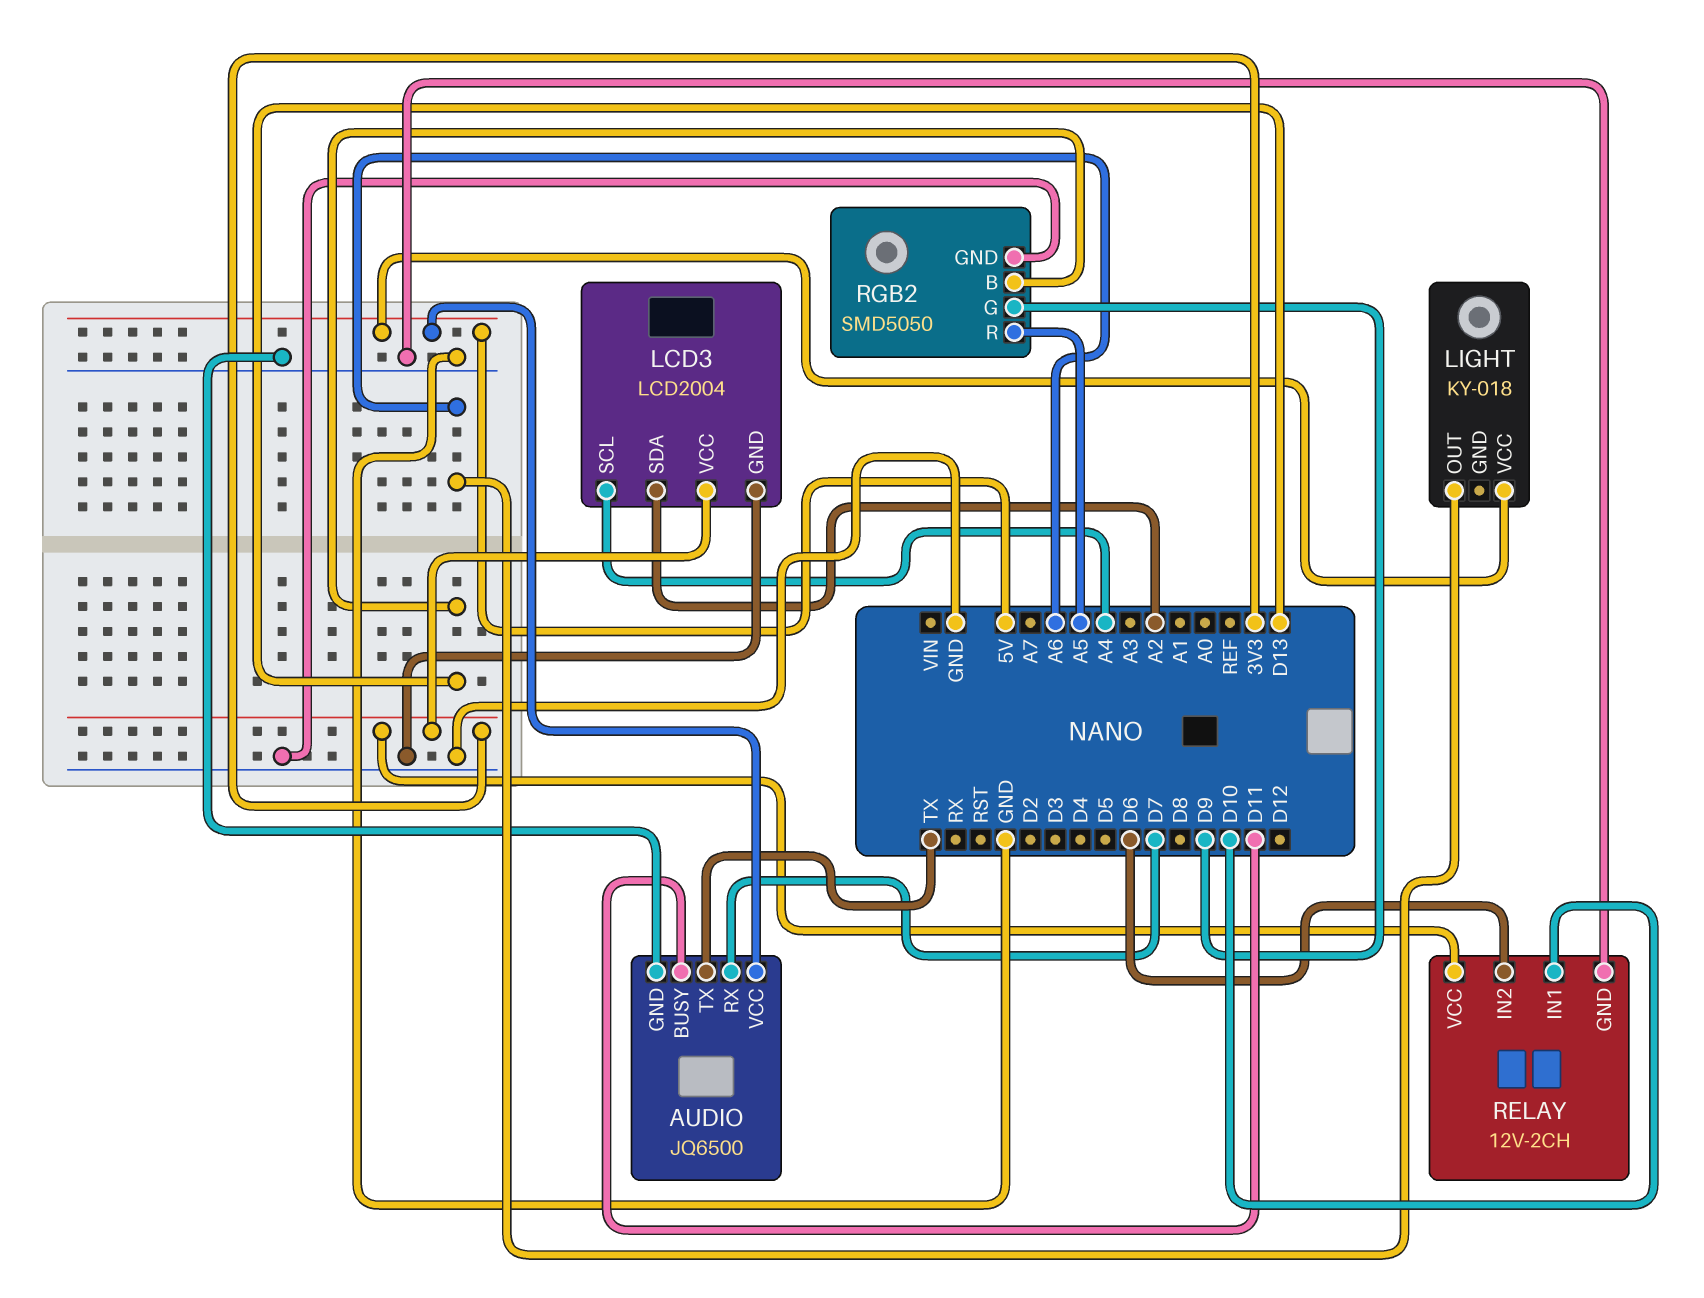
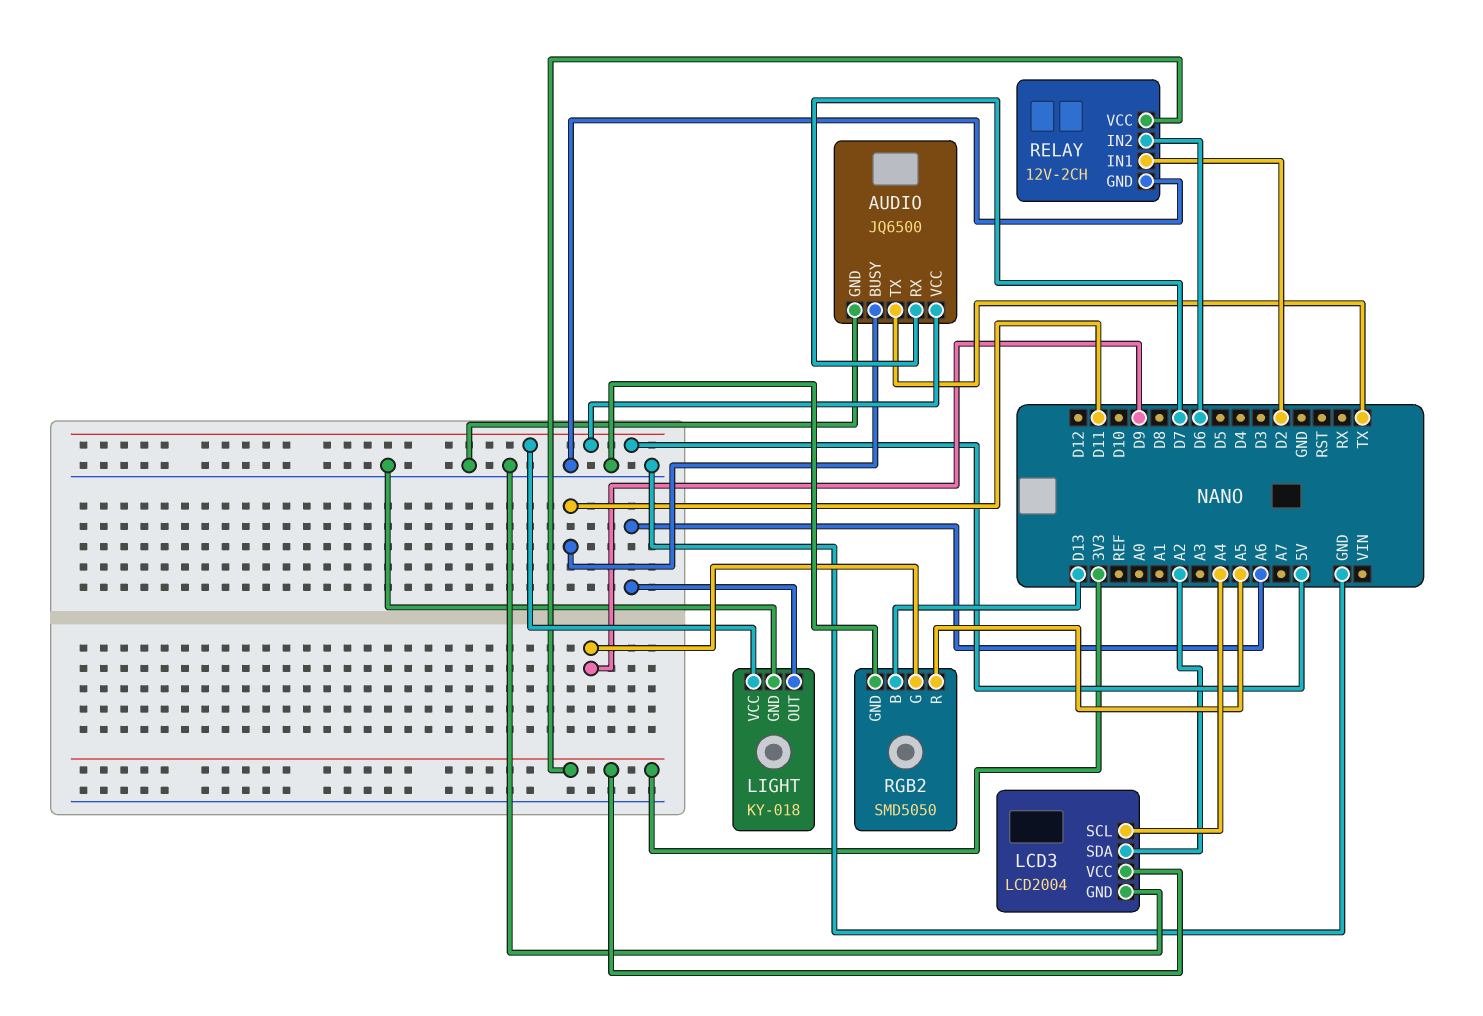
LIGHT pin GND: none -> GND
RELAY pin IN1: D10 -> D2

